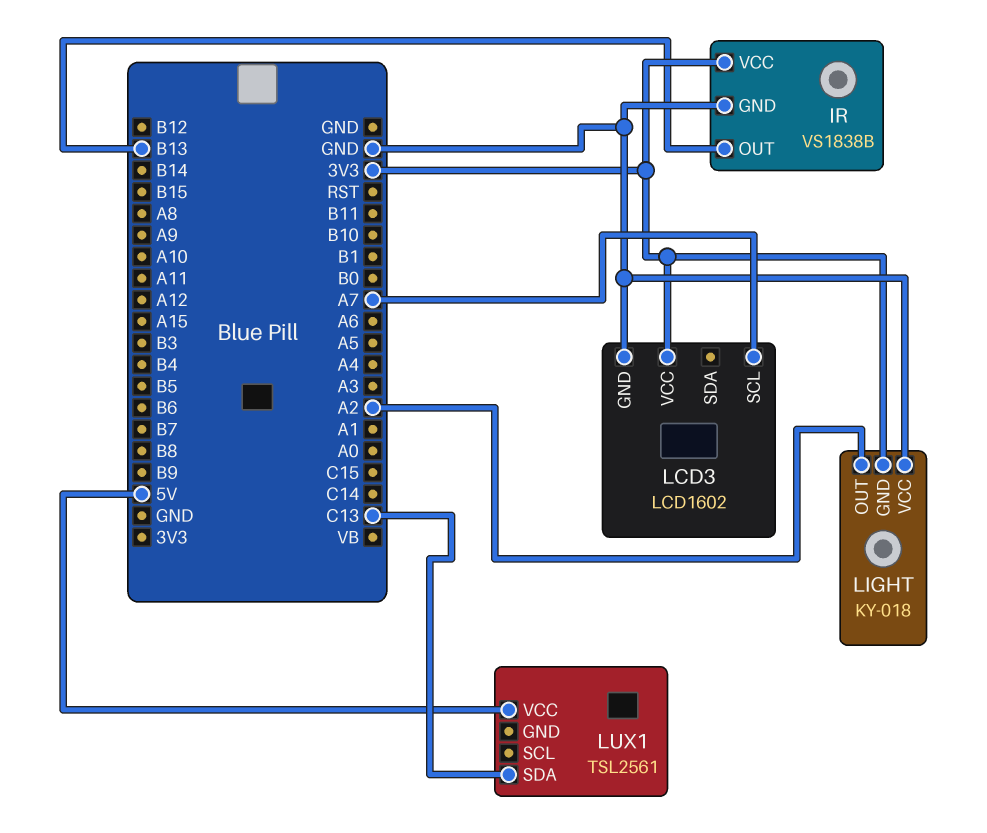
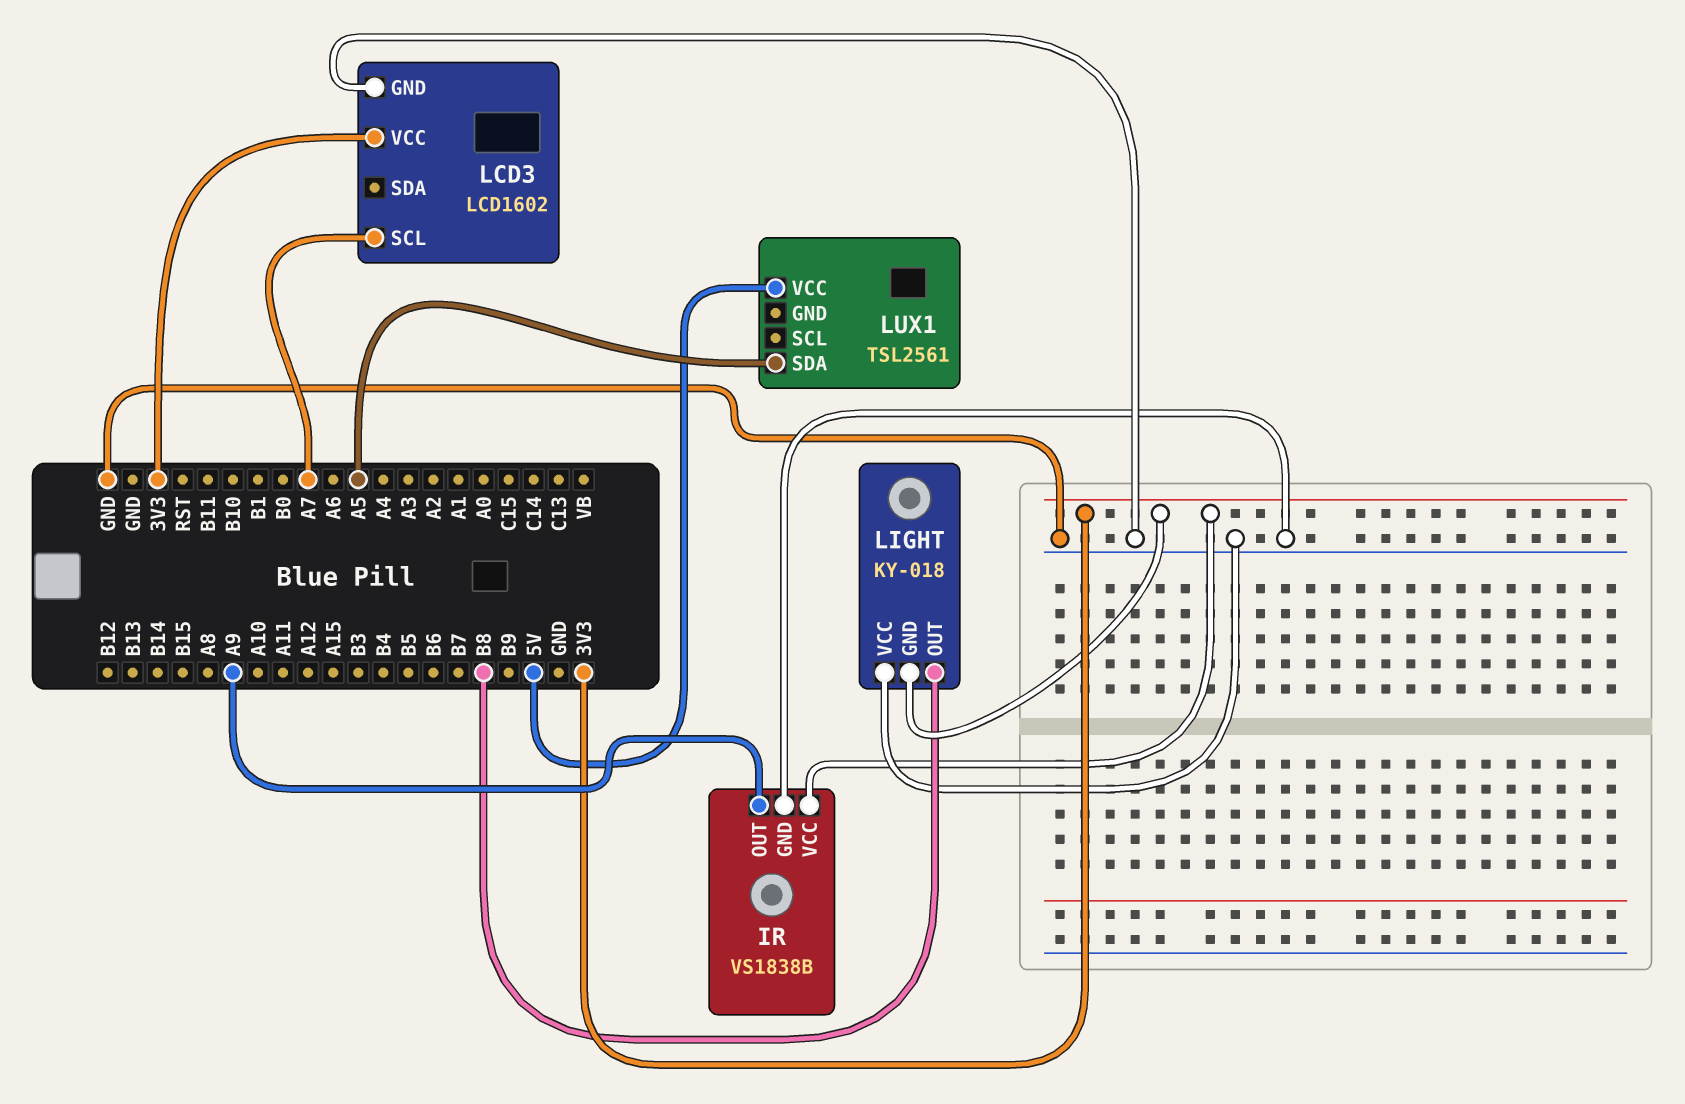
IR pin OUT: B13 -> A9
LIGHT pin OUT: A2 -> B8
LUX1 pin SDA: C13 -> A5

